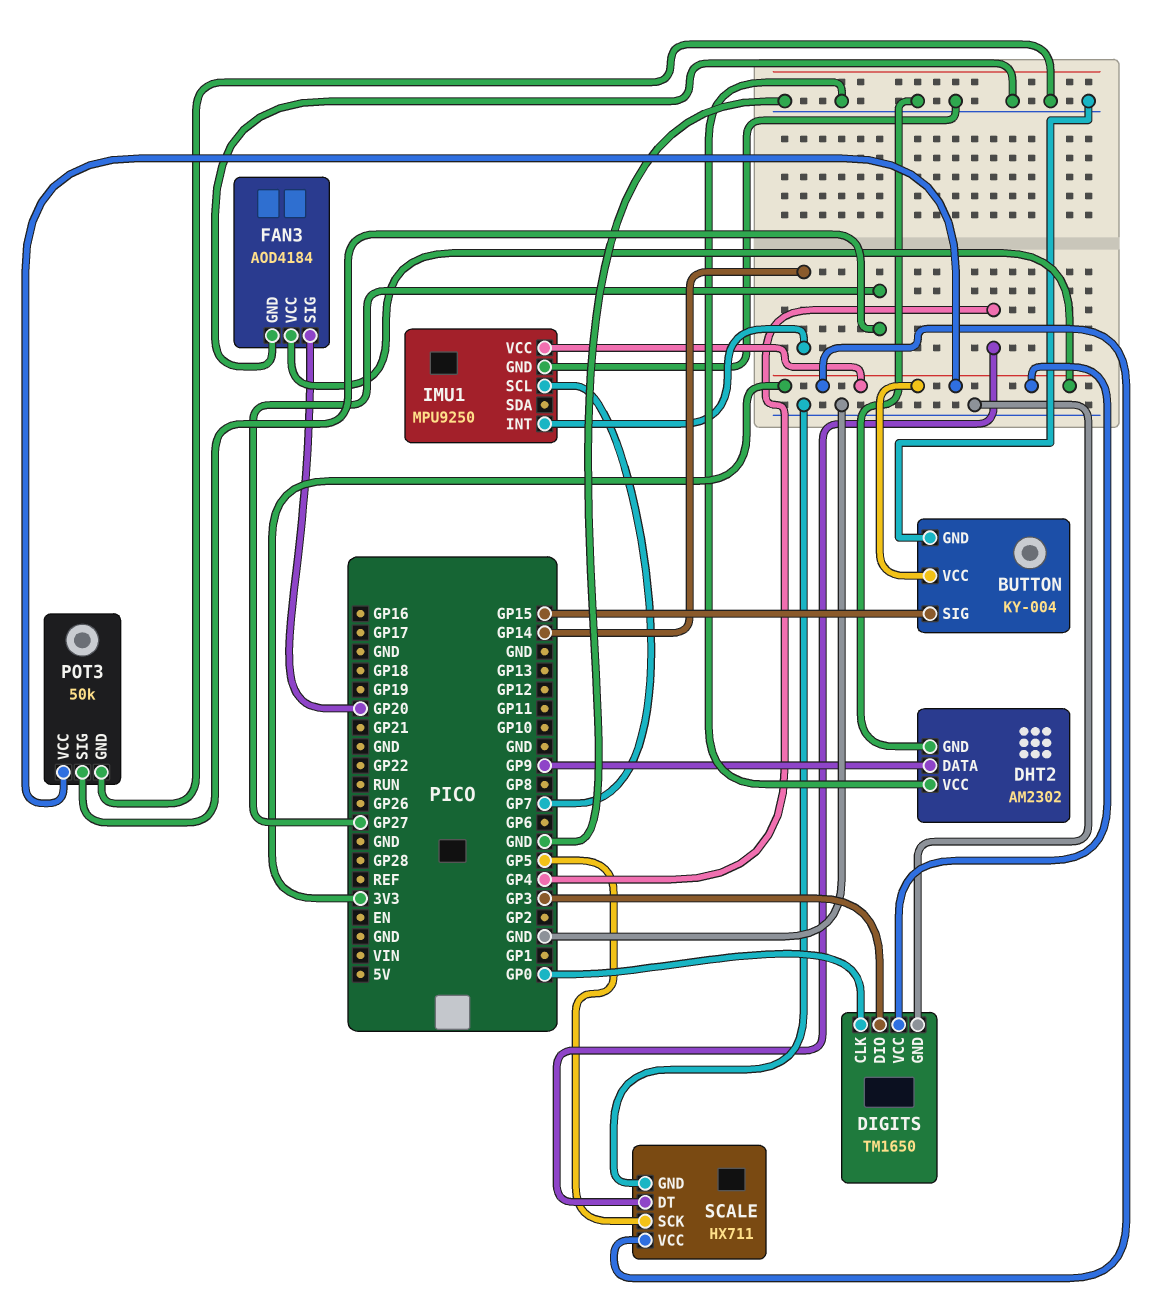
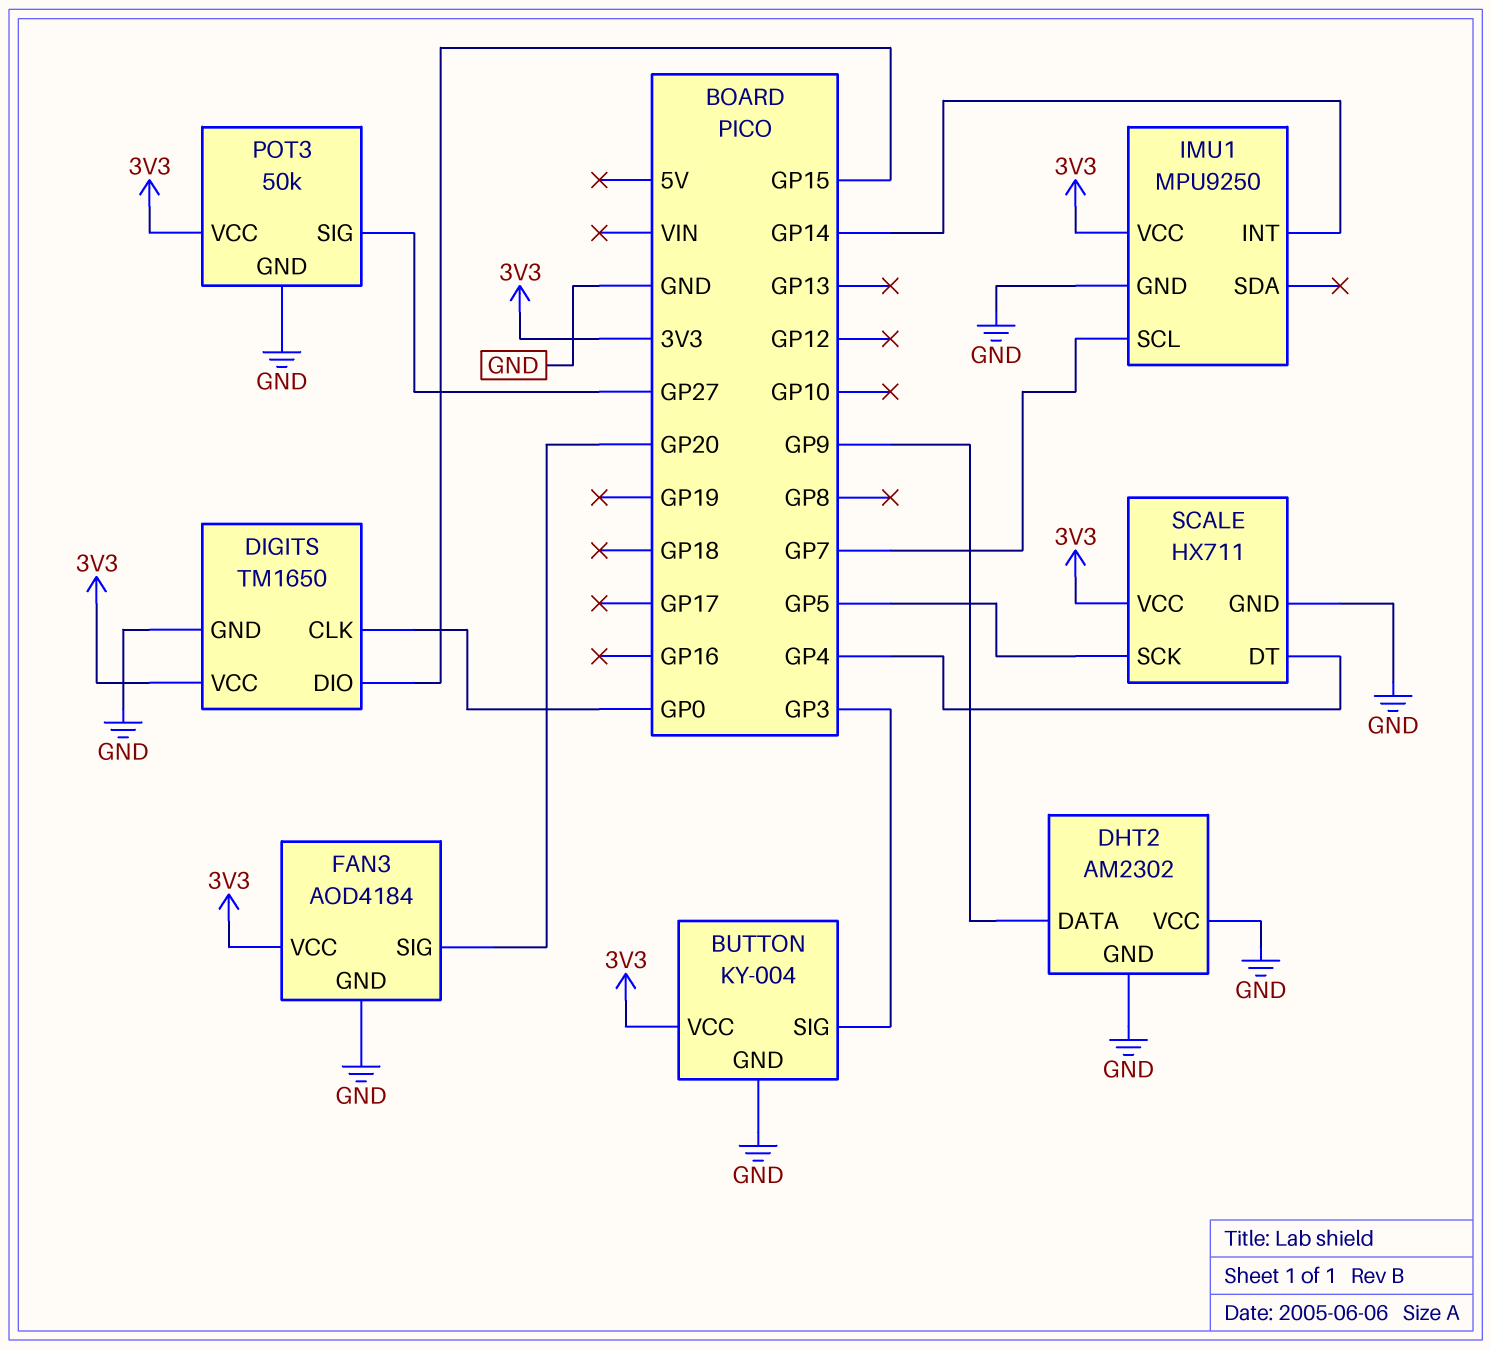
BUTTON pin SIG: GP15 -> GP3
DIGITS pin DIO: GP3 -> GP15

